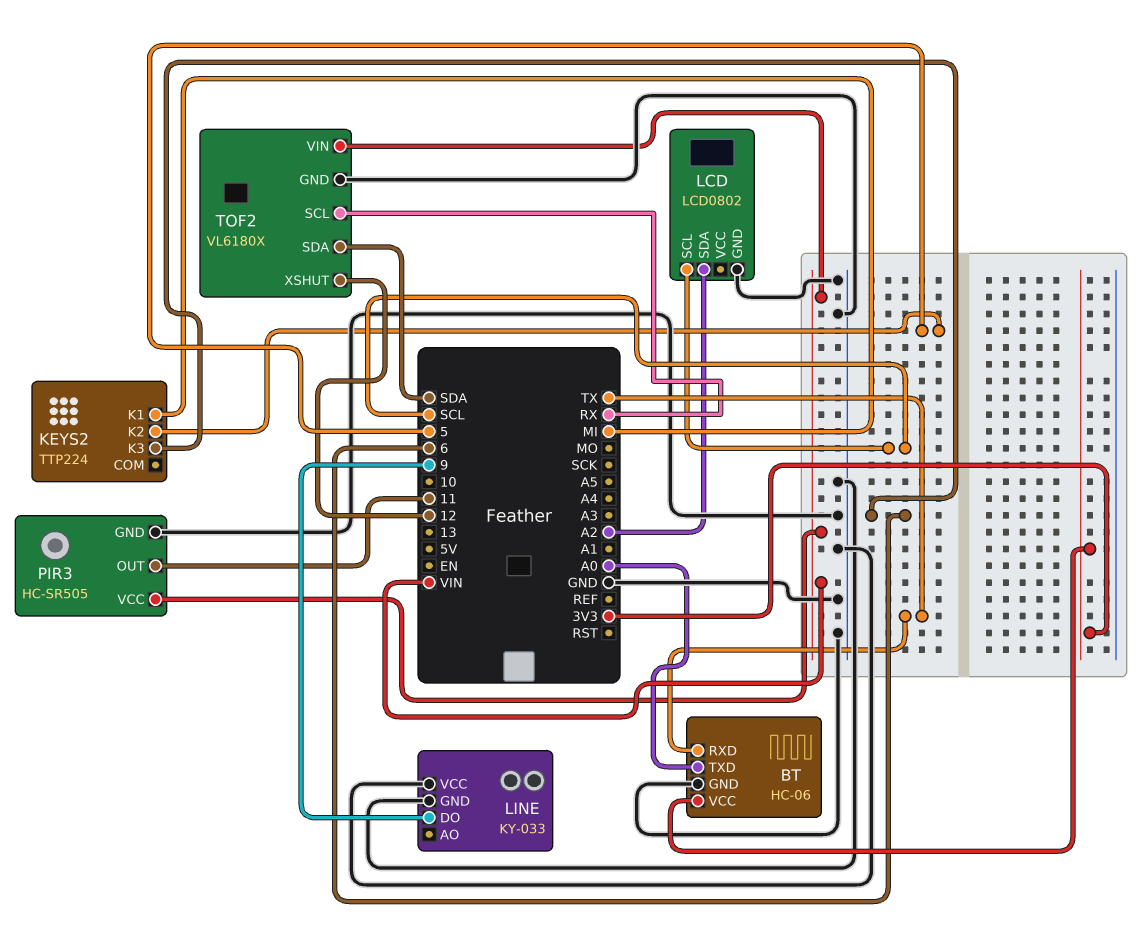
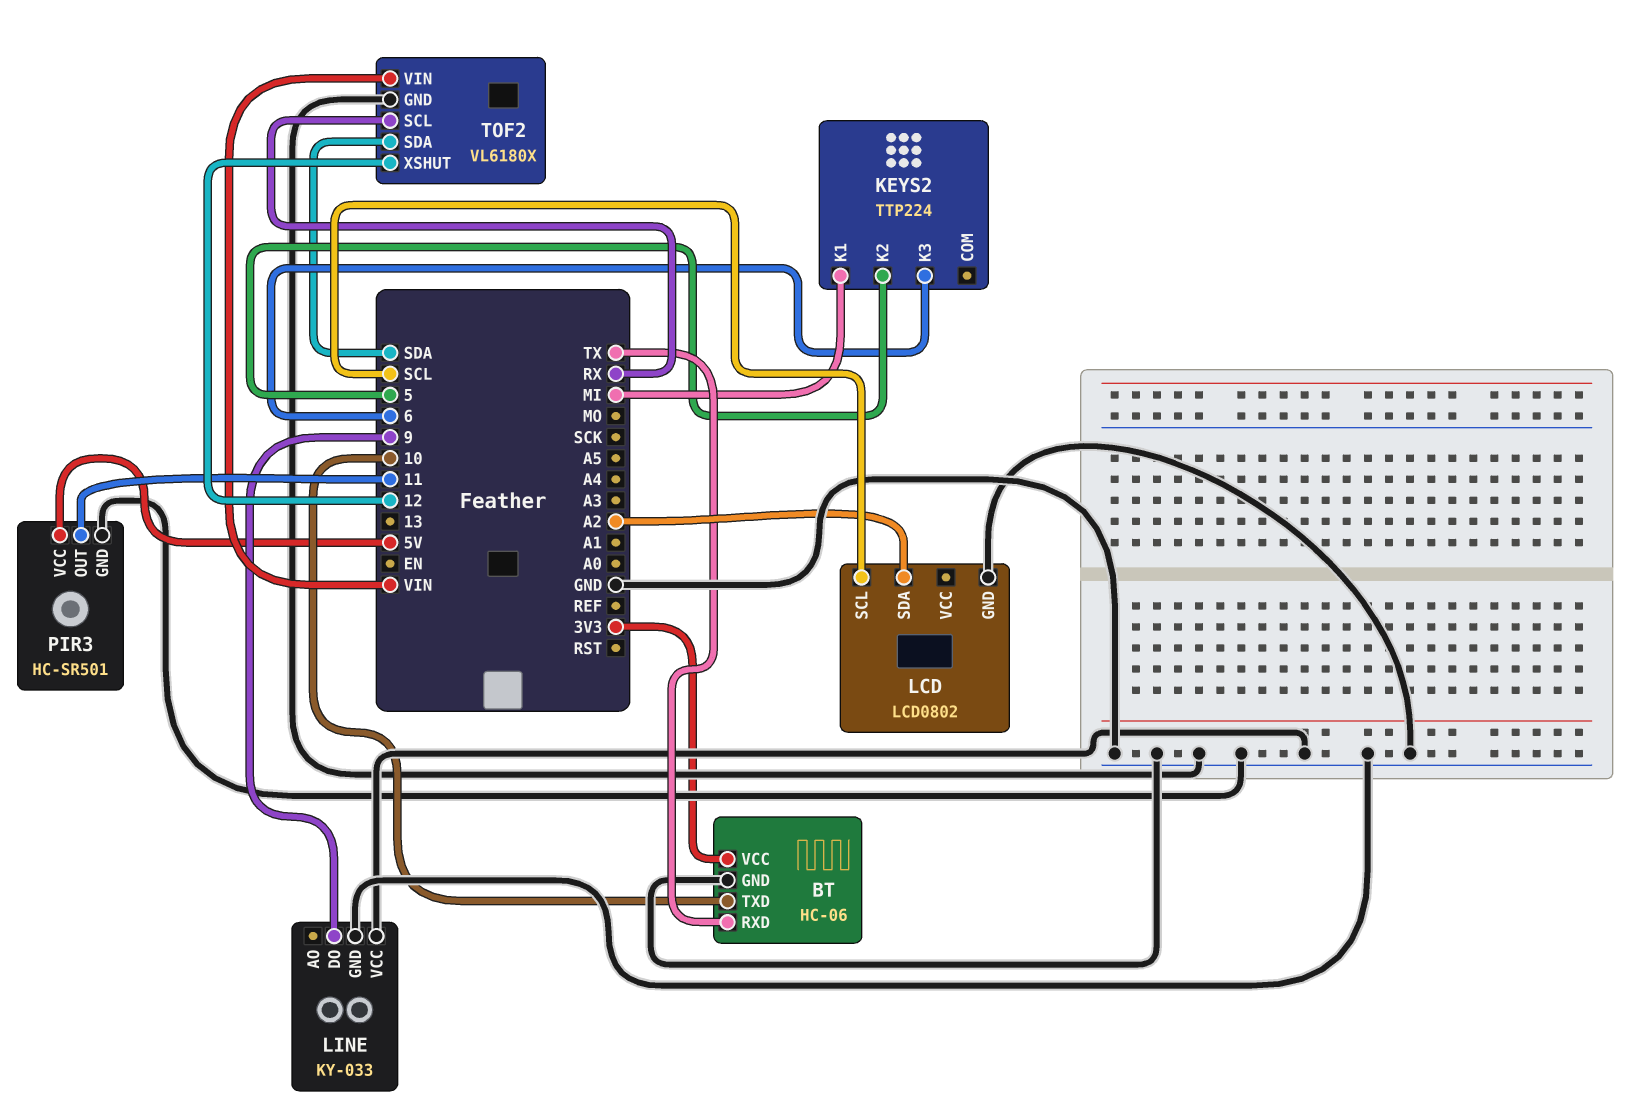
BT pin TXD: A0 -> 10
PIR3: HC-SR505 -> HC-SR501
PIR3 pin VCC: VIN -> 5V

